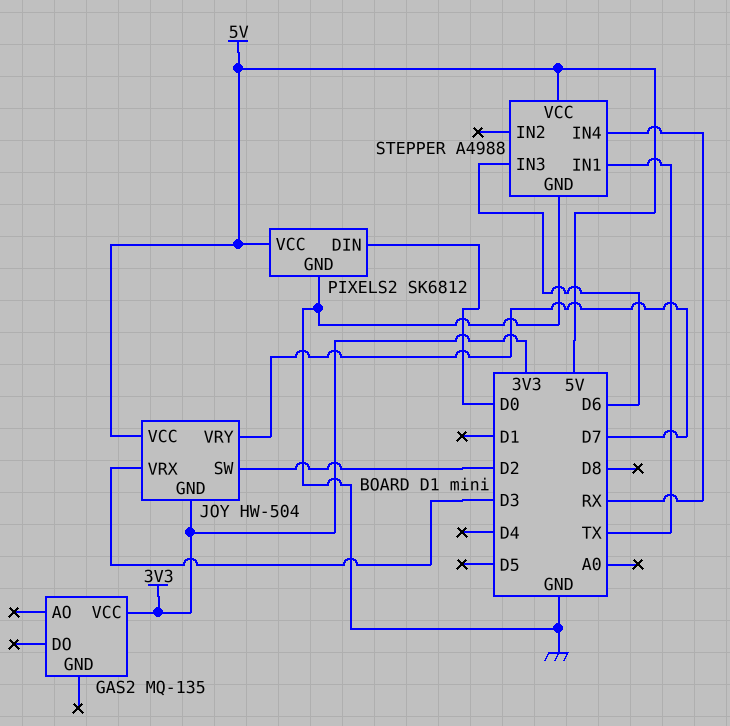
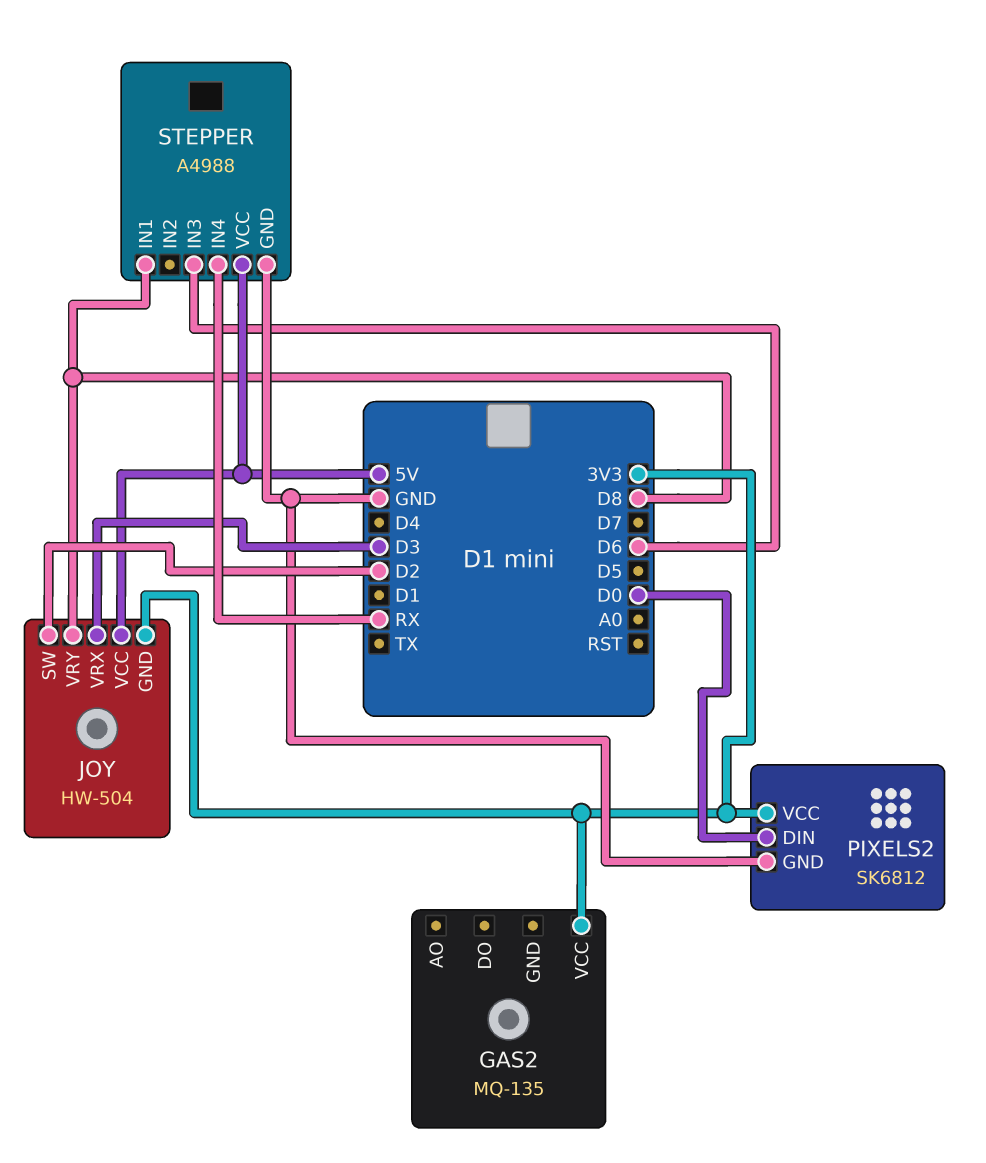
JOY pin VRY: D7 -> D8
PIXELS2 pin VCC: 5V -> 3V3
STEPPER pin IN1: TX -> D8

